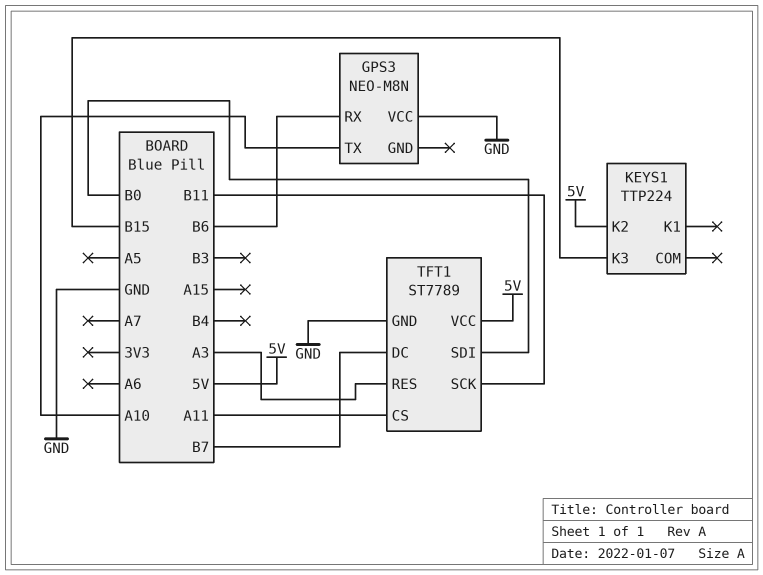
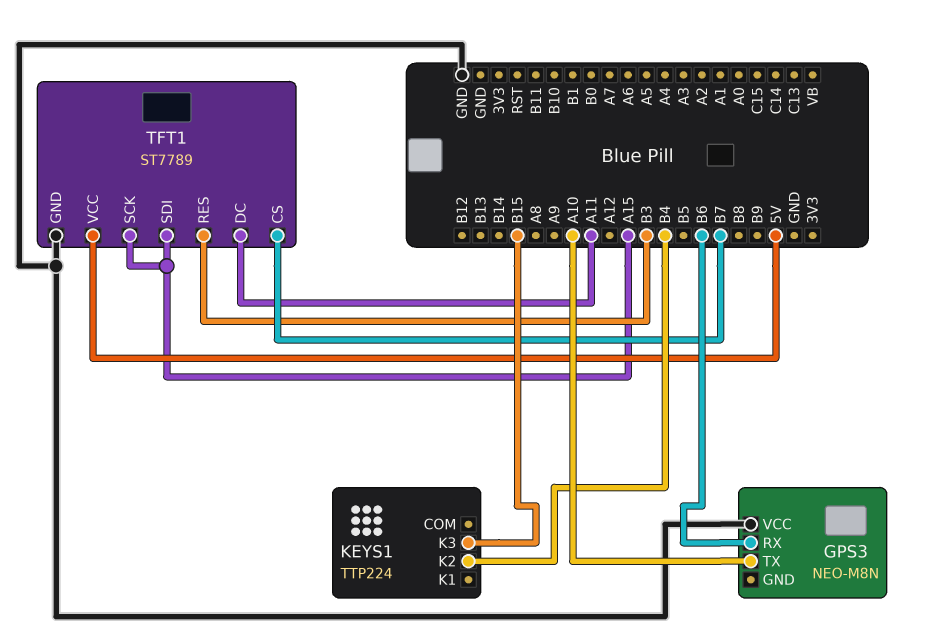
KEYS1 pin K2: 5V -> B4
TFT1 pin CS: A11 -> B7
TFT1 pin DC: B7 -> A11
TFT1 pin RES: A3 -> B3
TFT1 pin SCK: B11 -> A15
TFT1 pin SDI: B0 -> A15

